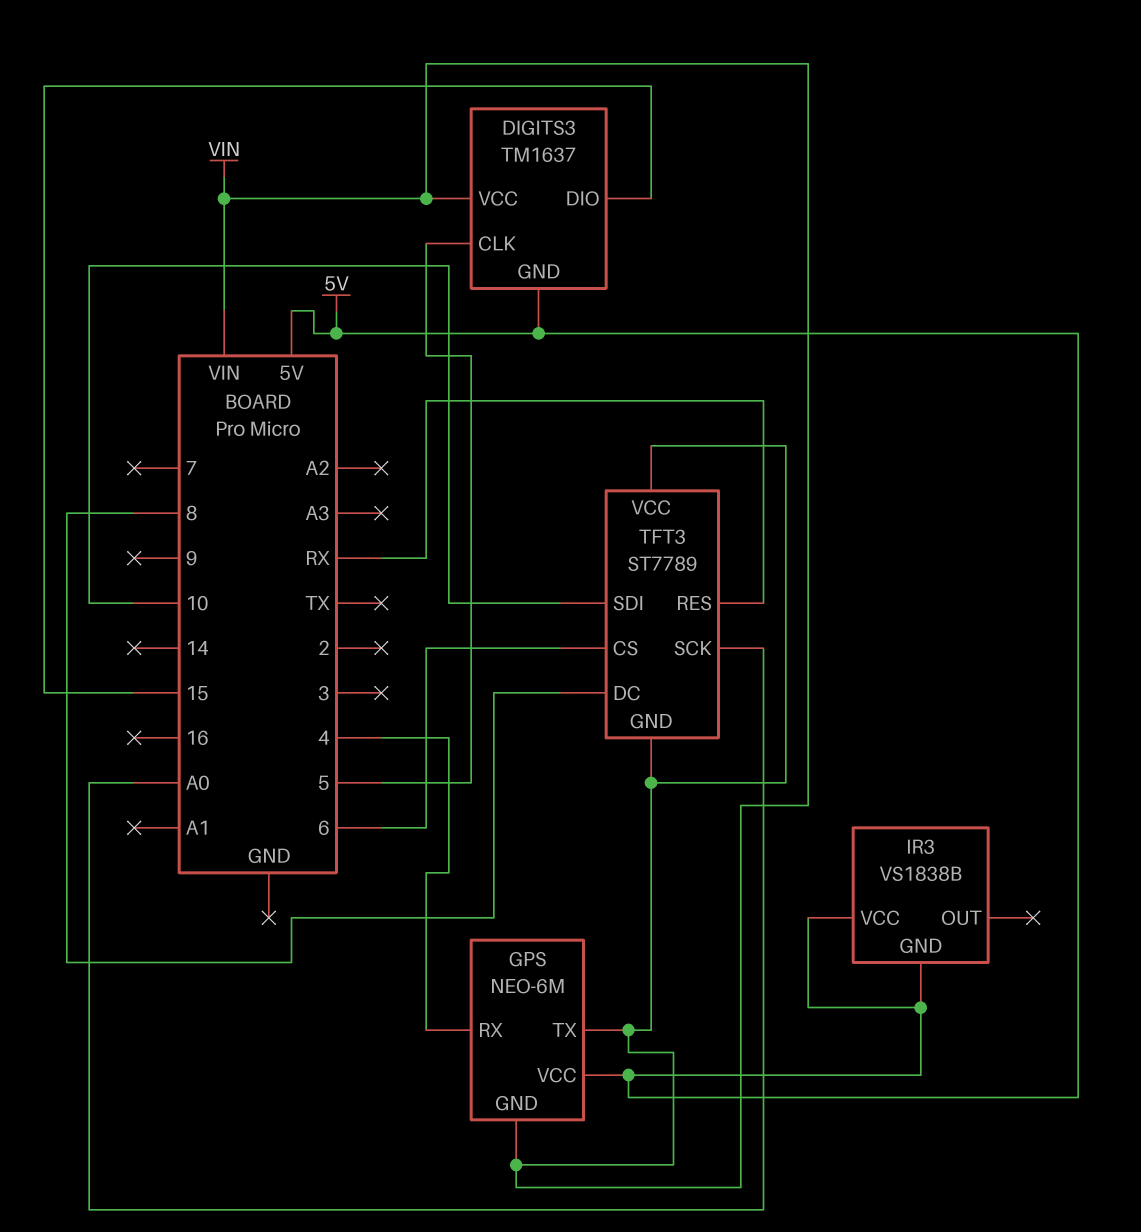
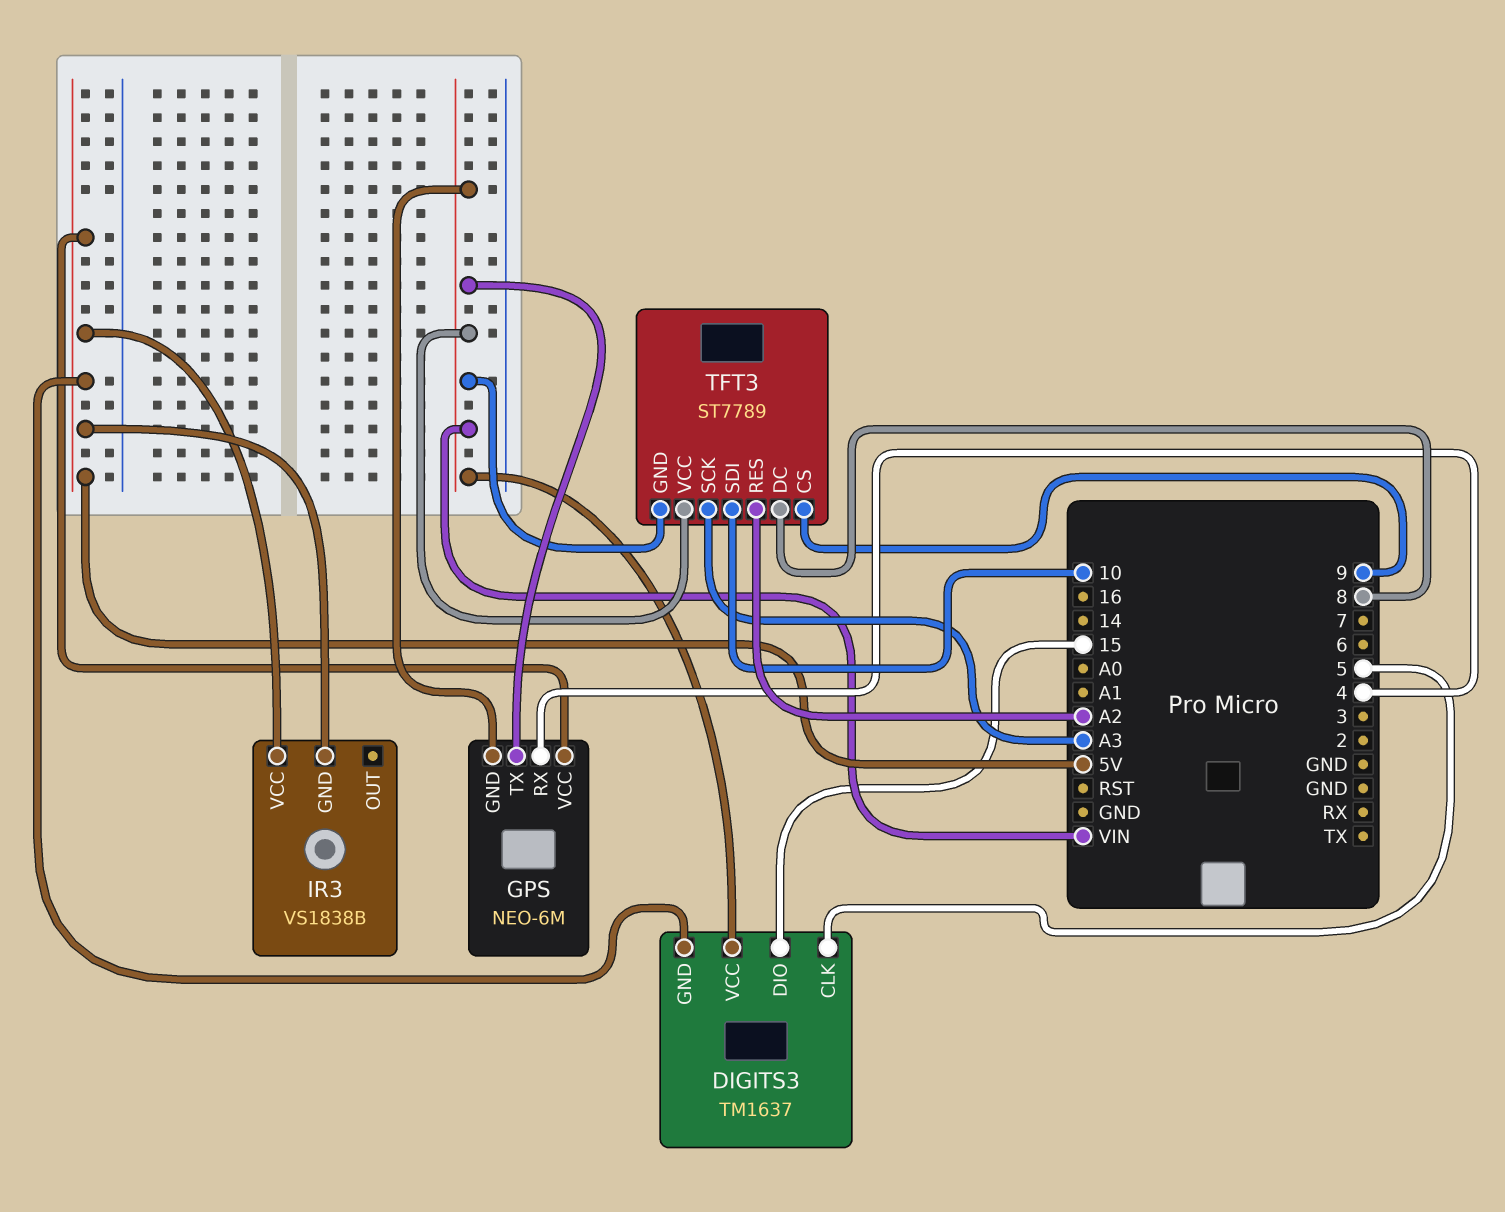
TFT3 pin CS: 6 -> 9
TFT3 pin RES: RX -> A2
TFT3 pin SCK: A0 -> A3

